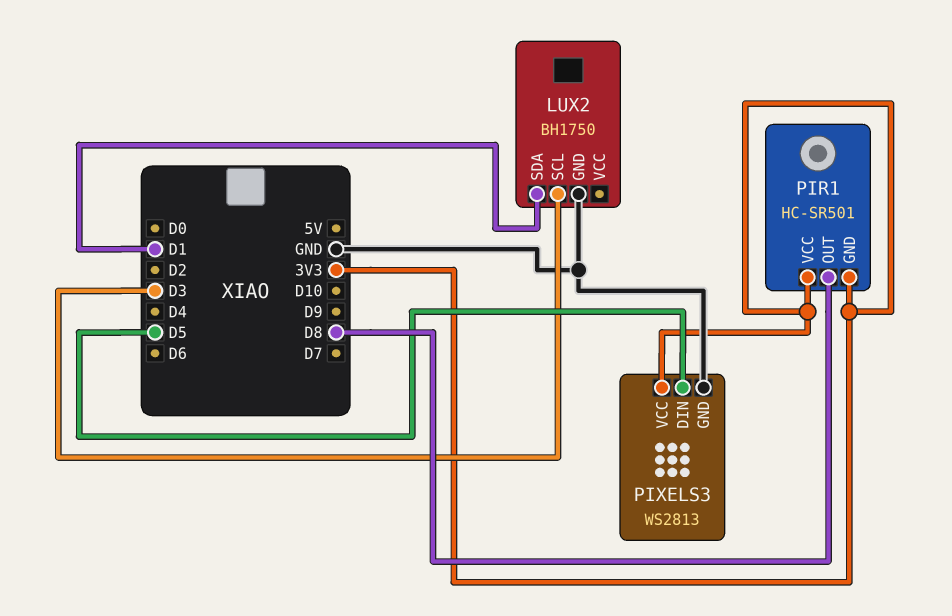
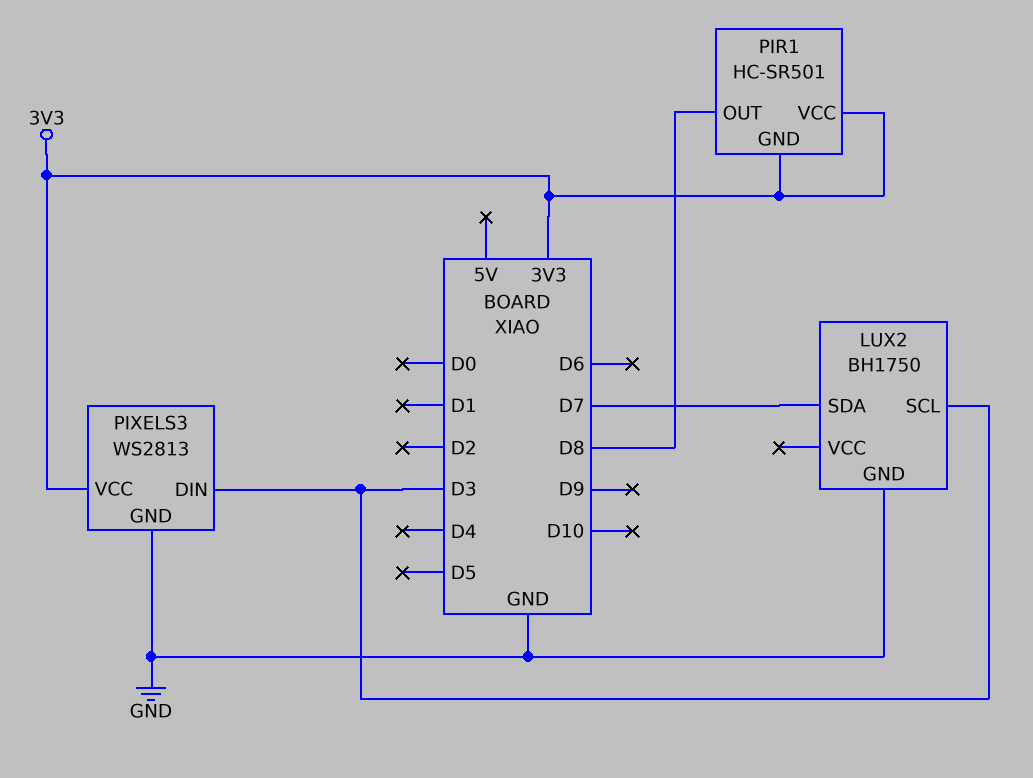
LUX2 pin SDA: D1 -> D7
PIXELS3 pin DIN: D5 -> D3

